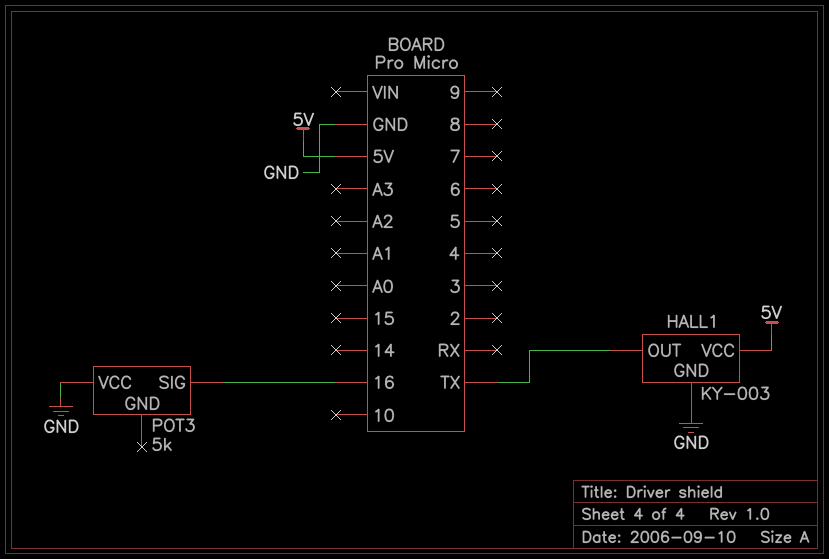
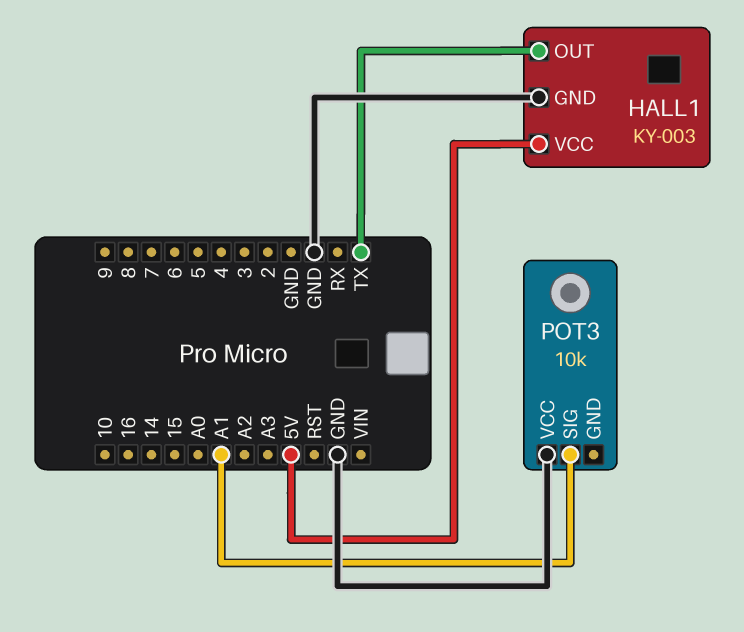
POT3: 5k -> 10k
POT3 pin SIG: 16 -> A1

